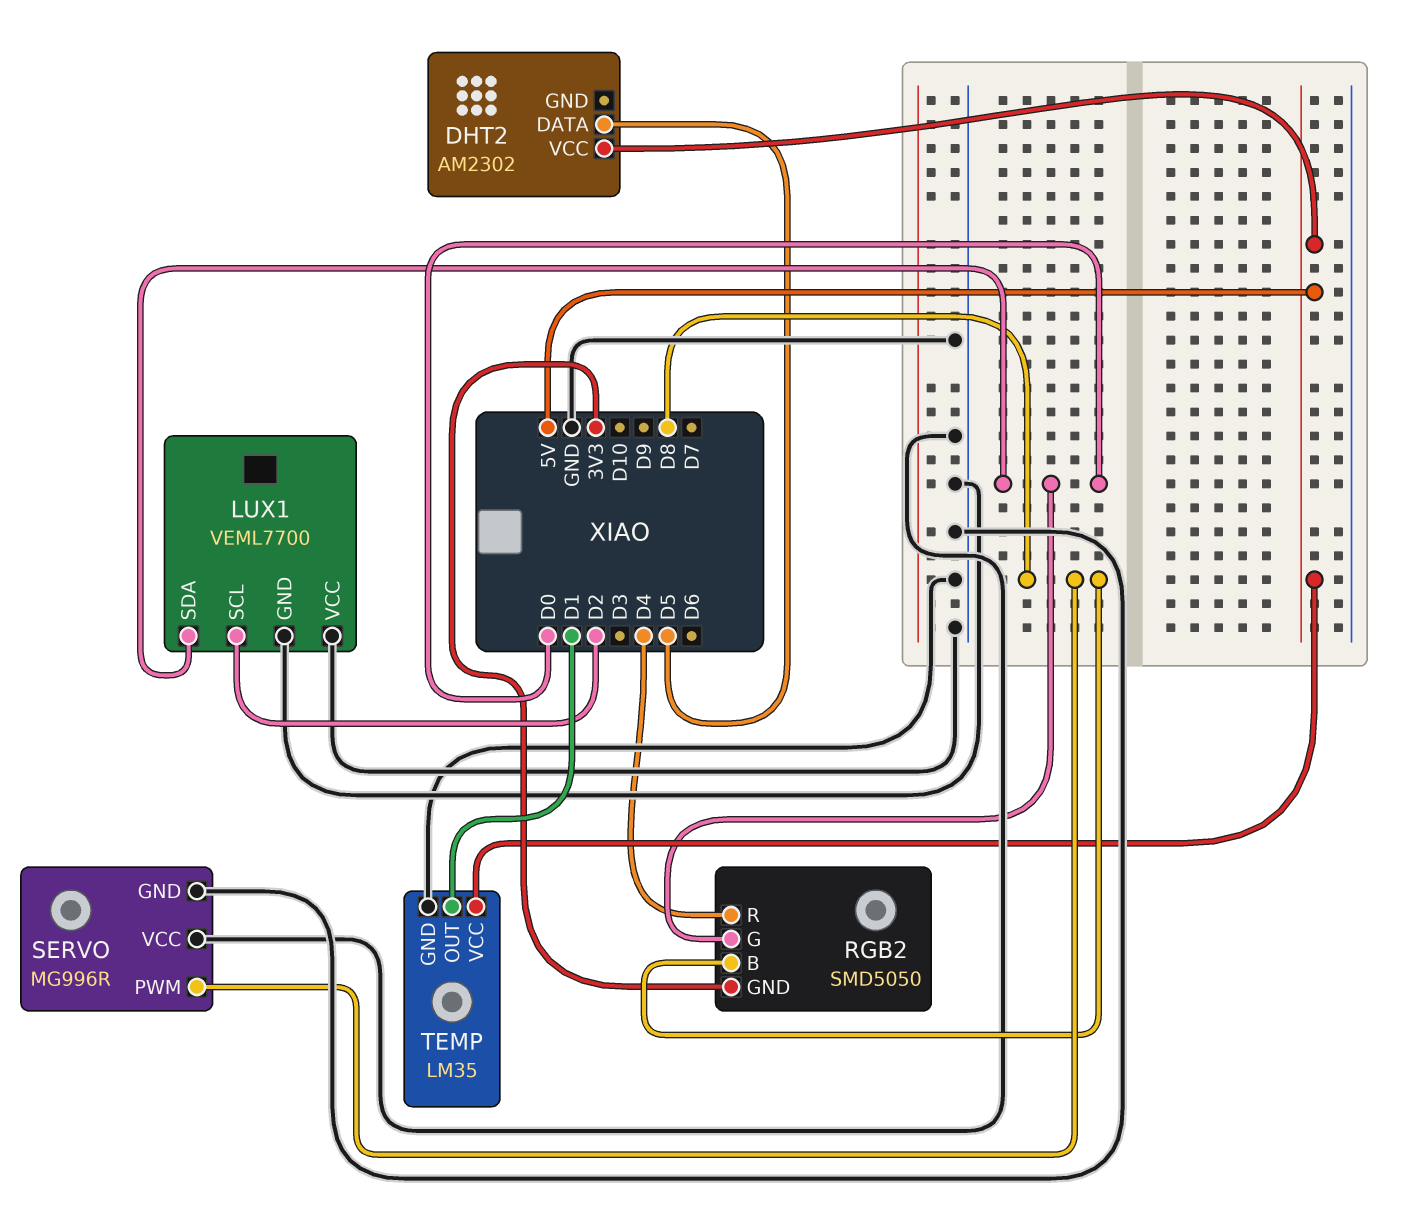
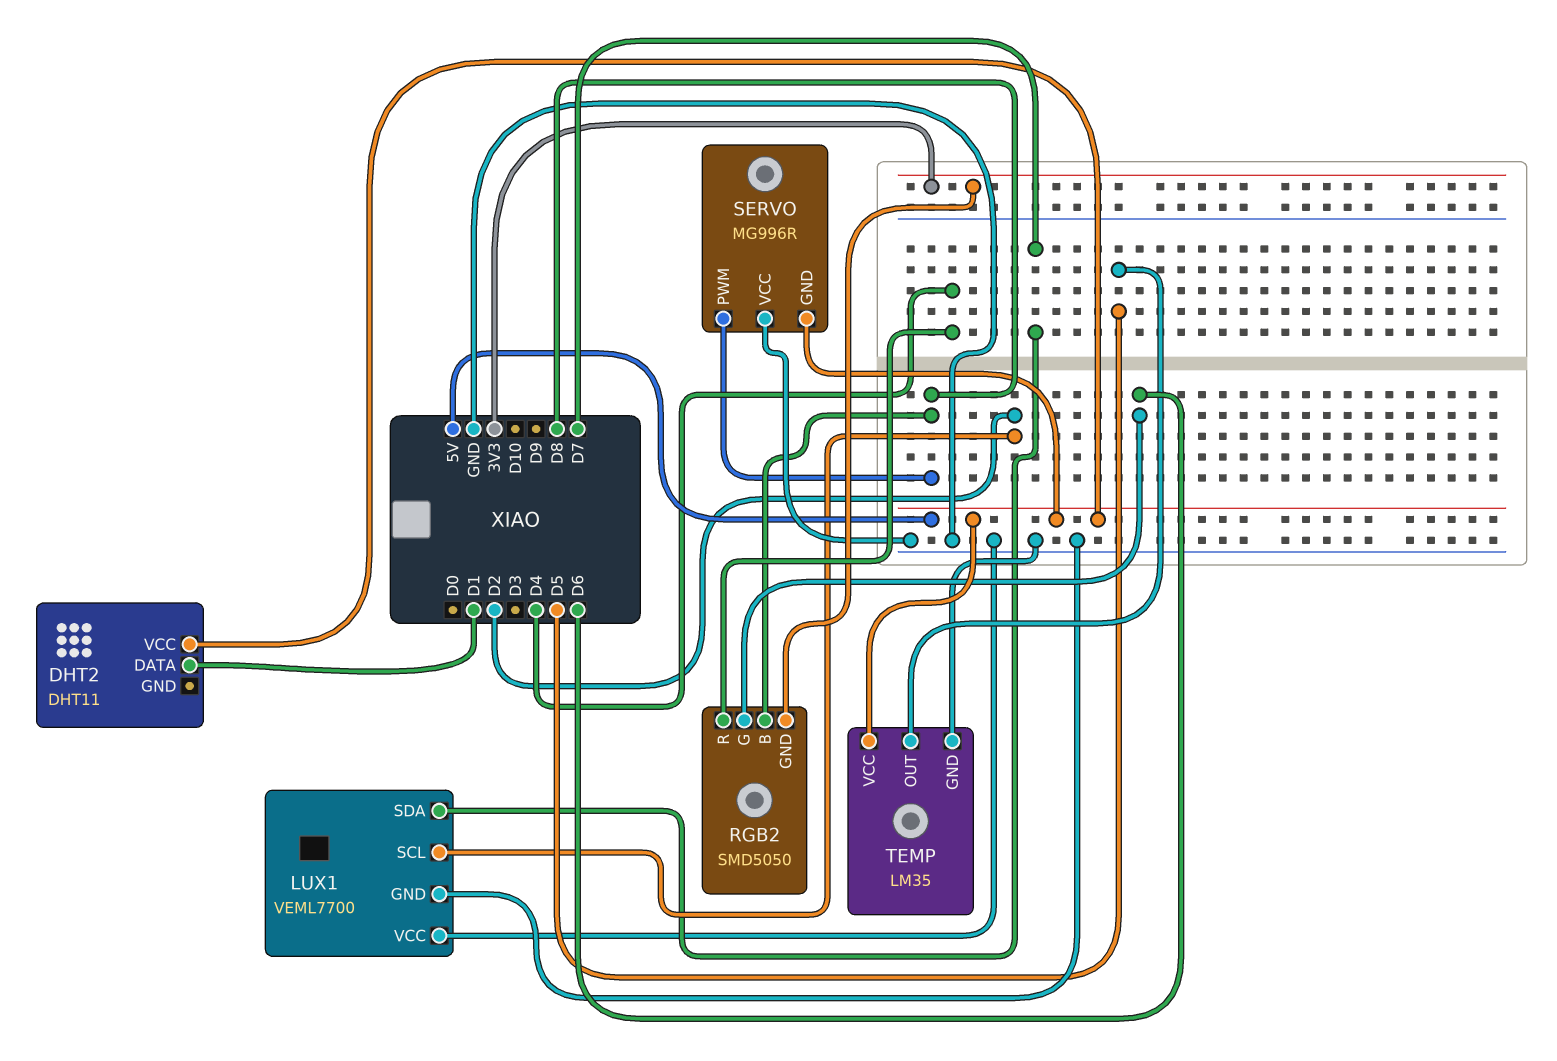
DHT2: AM2302 -> DHT11
DHT2 pin DATA: D5 -> D1
LUX1 pin SDA: D0 -> D7
RGB2 pin G: D0 -> D6
SERVO pin GND: GND -> 5V
TEMP pin OUT: D1 -> D5

